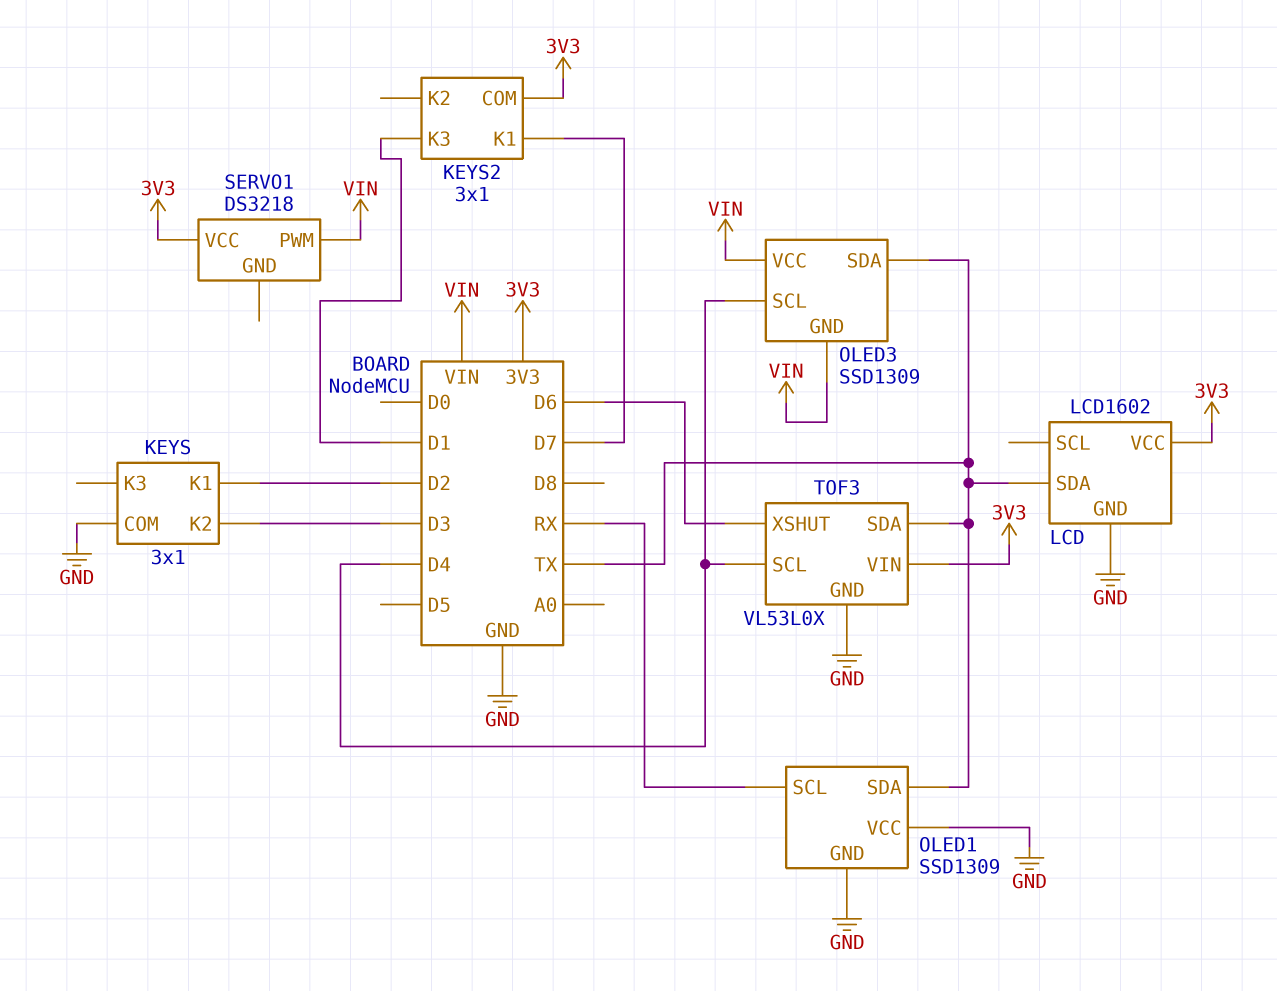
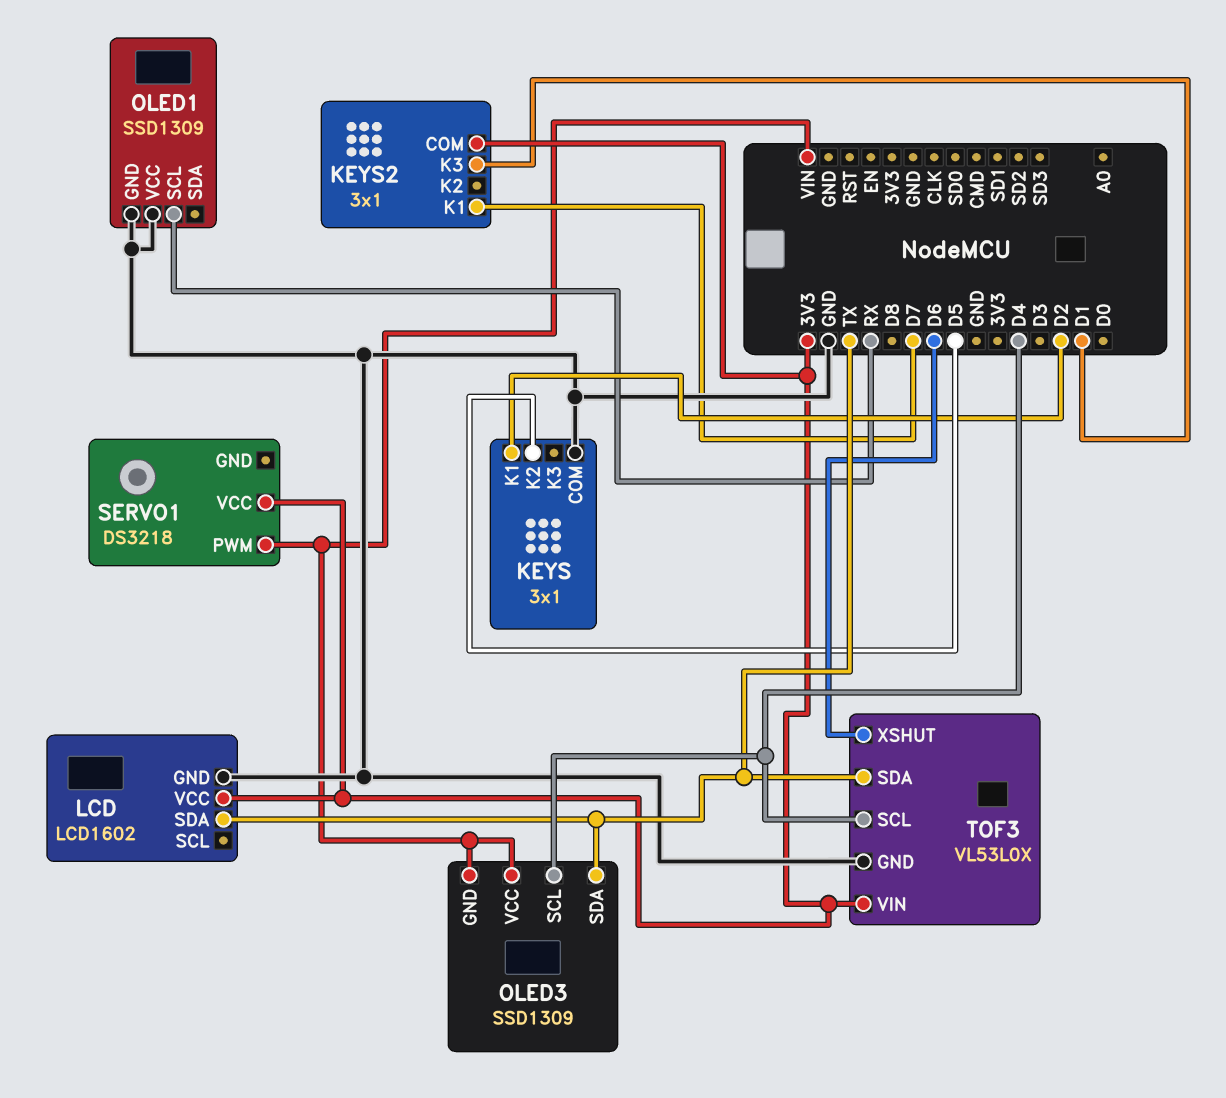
KEYS pin K2: D3 -> D5
OLED1 pin SDA: TX -> none

